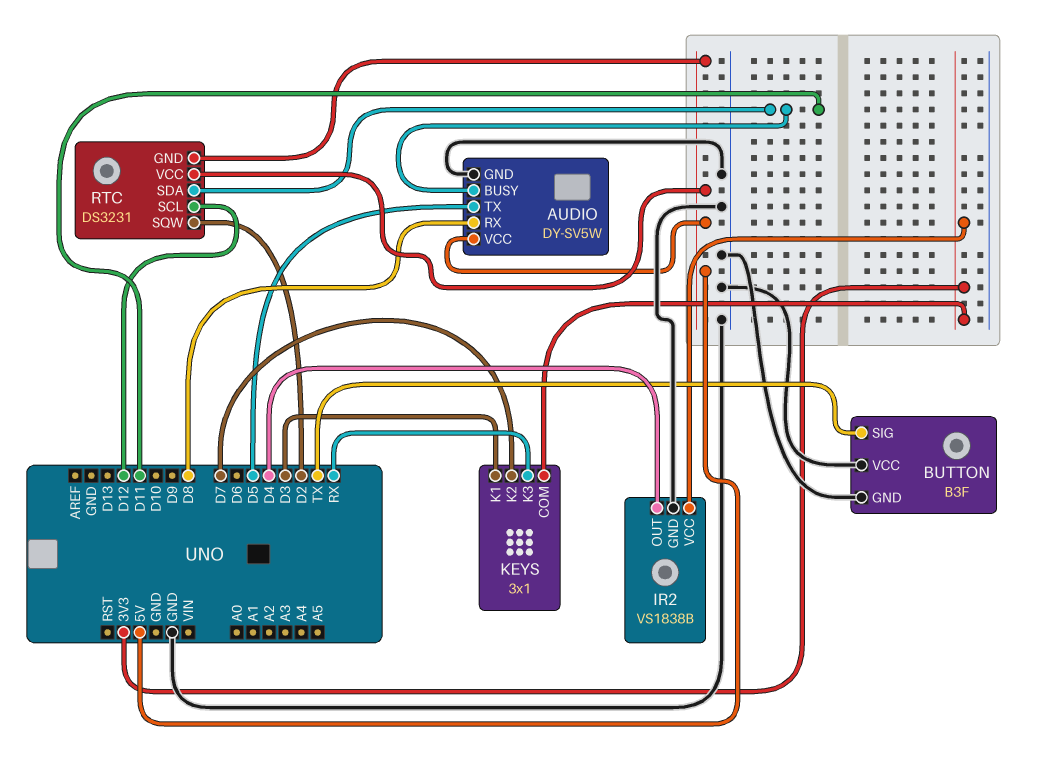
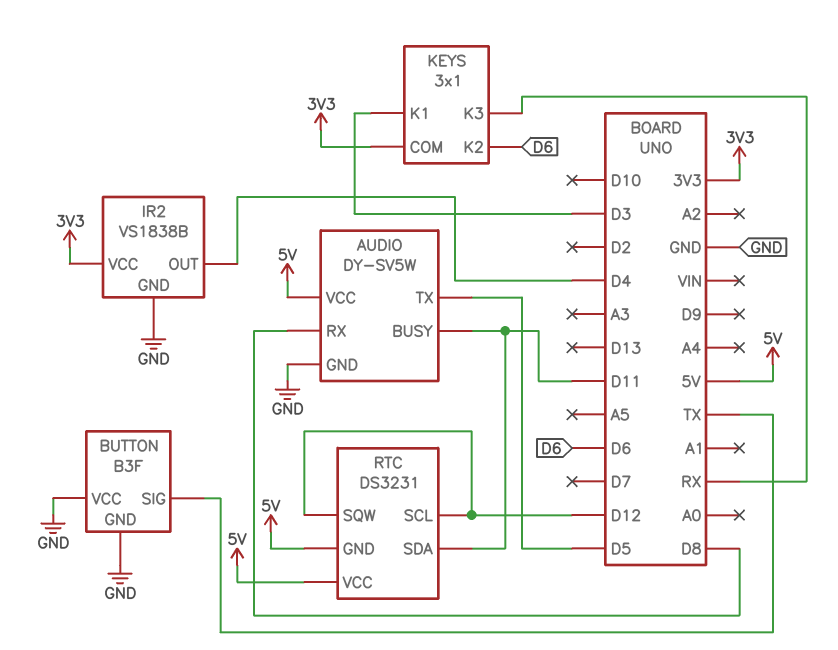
KEYS pin K2: D7 -> D6
RTC pin SQW: D2 -> D12

